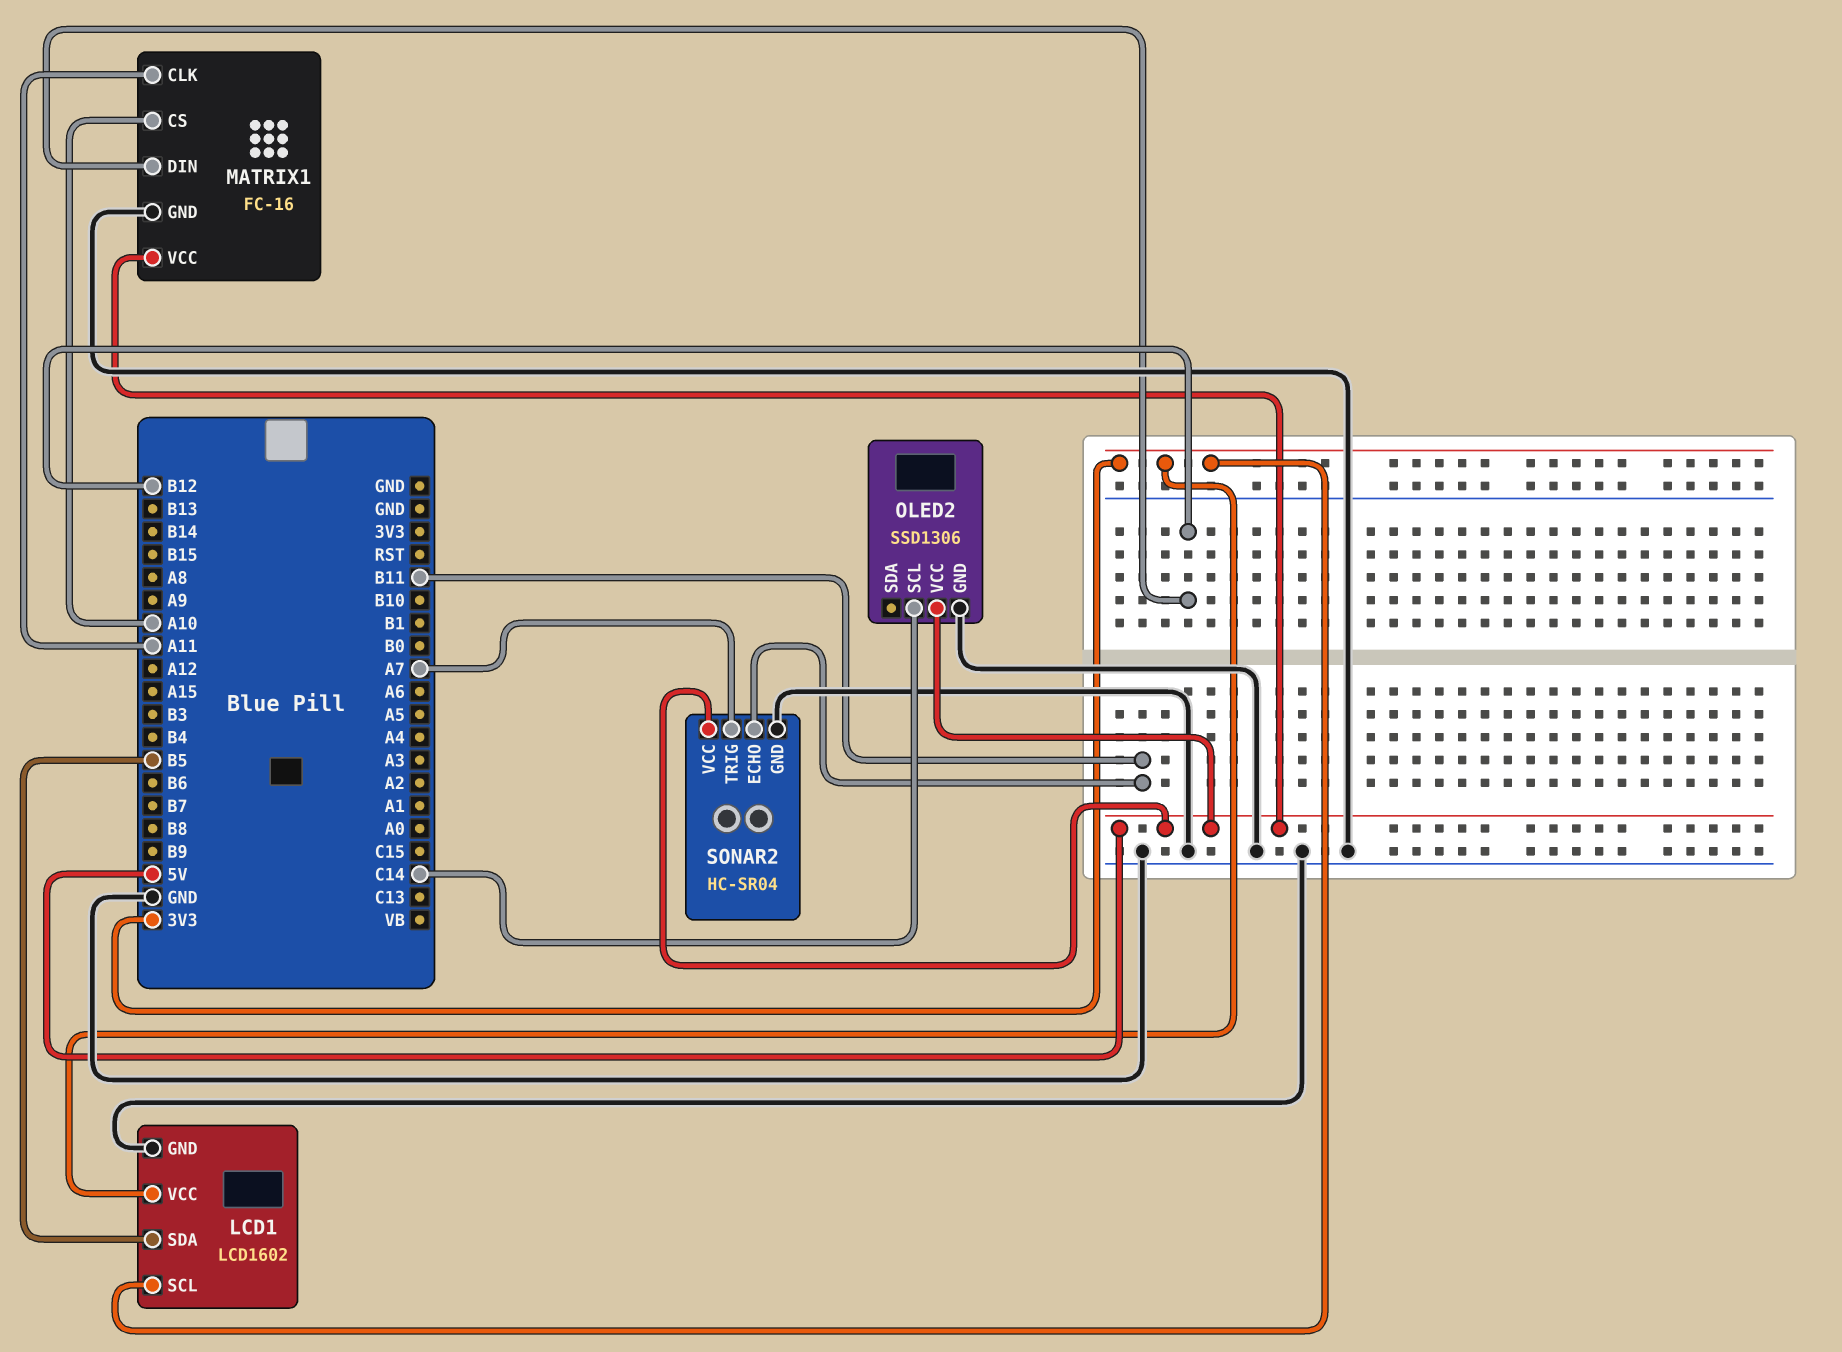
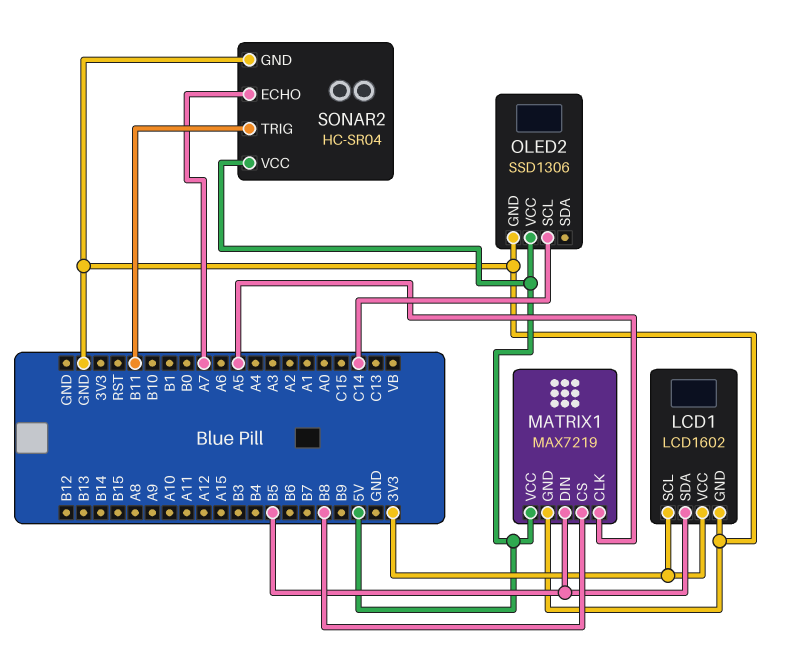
MATRIX1: FC-16 -> MAX7219
MATRIX1 pin CLK: A11 -> A5
MATRIX1 pin CS: A10 -> B8
MATRIX1 pin DIN: B12 -> B5
SONAR2 pin ECHO: B11 -> A7
SONAR2 pin TRIG: A7 -> B11

